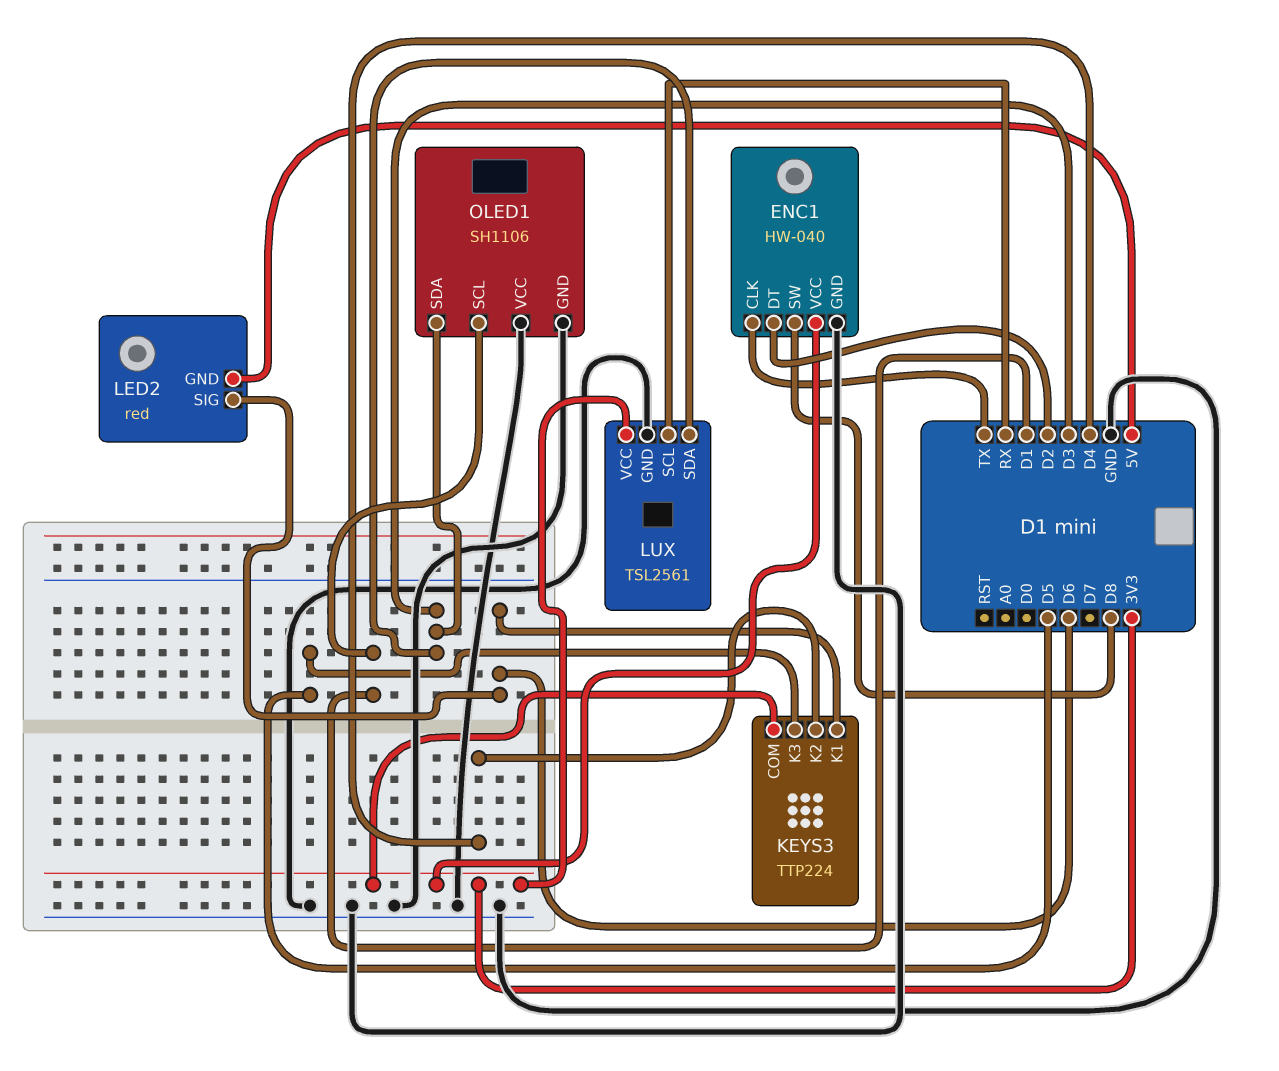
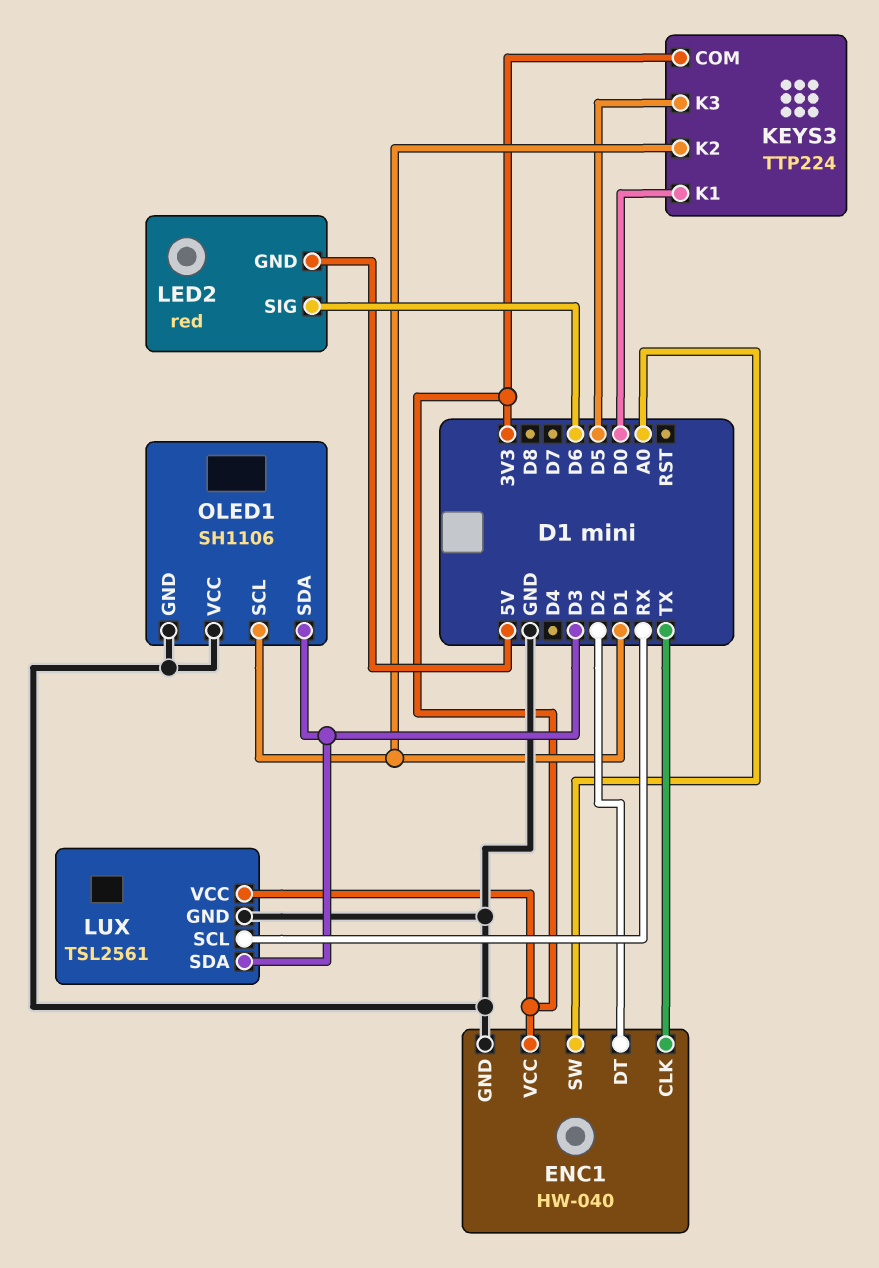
ENC1 pin SW: D8 -> A0
KEYS3 pin K1: D6 -> D0
KEYS3 pin K2: D4 -> D1

